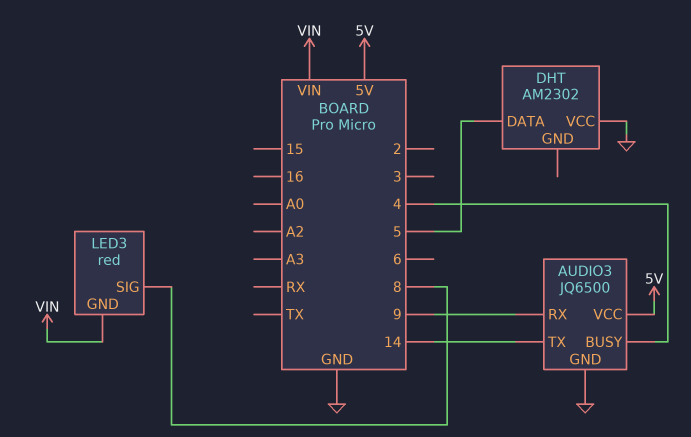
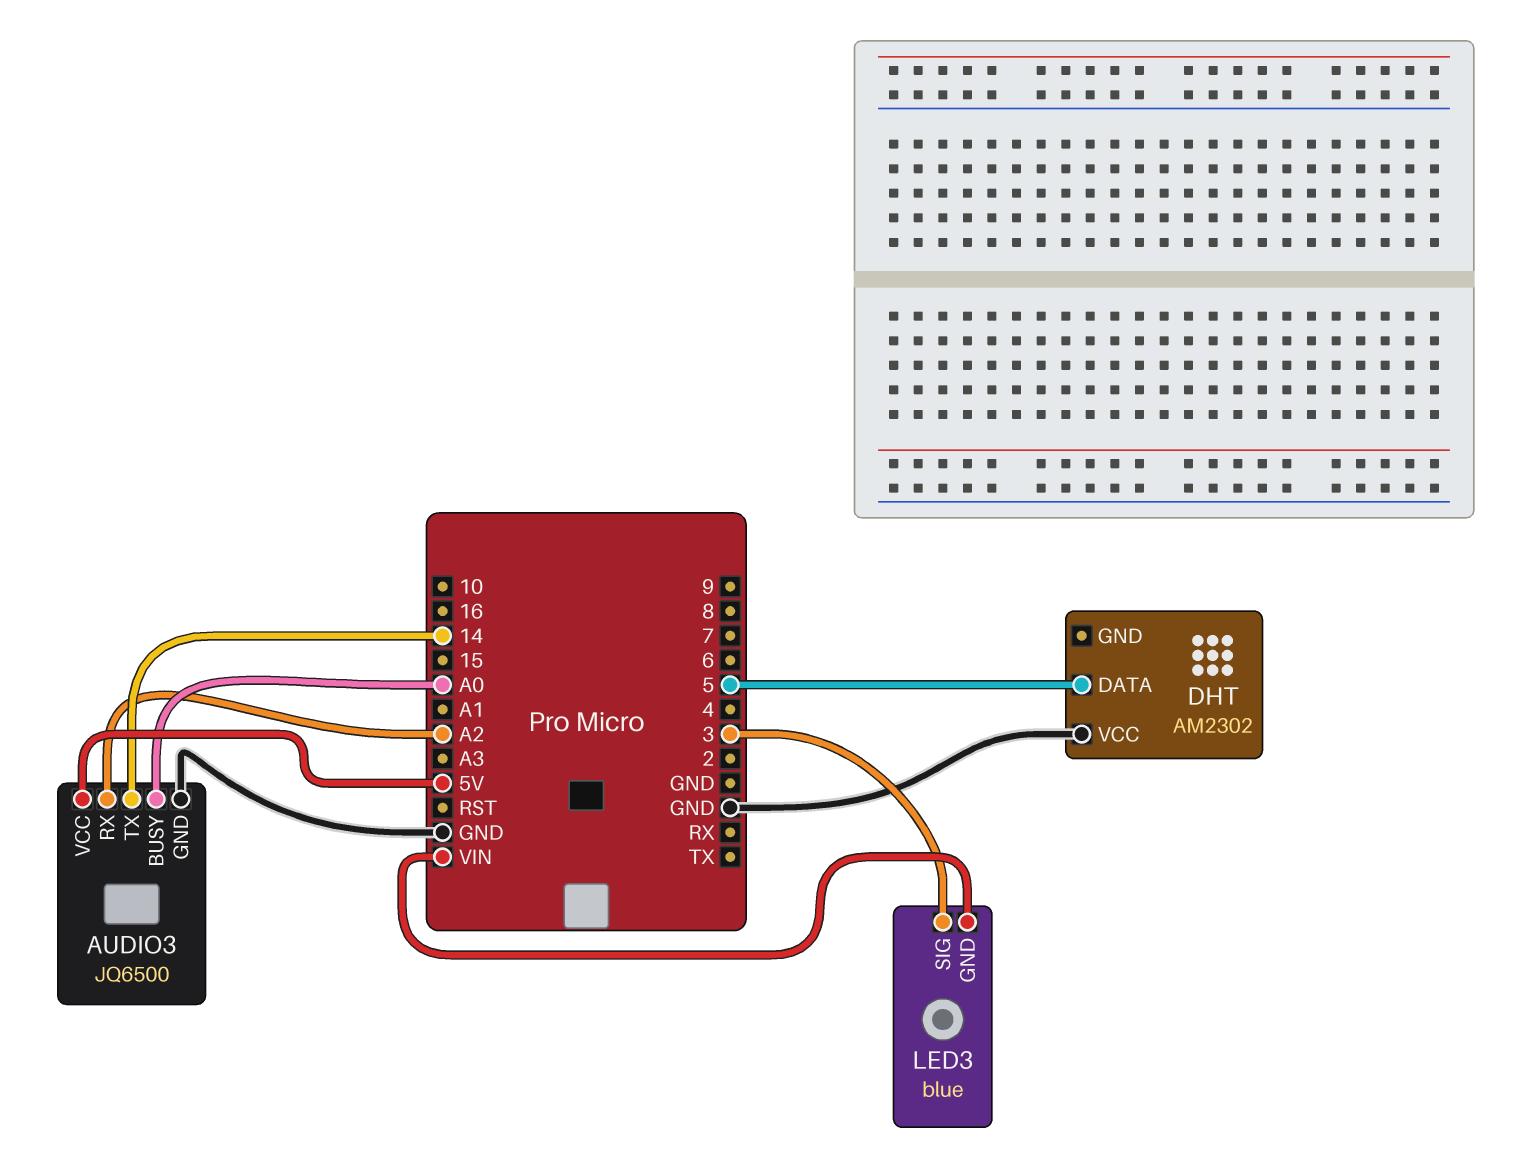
AUDIO3 pin BUSY: 4 -> A0
AUDIO3 pin RX: 9 -> A2
LED3: red -> blue
LED3 pin SIG: 8 -> 3

